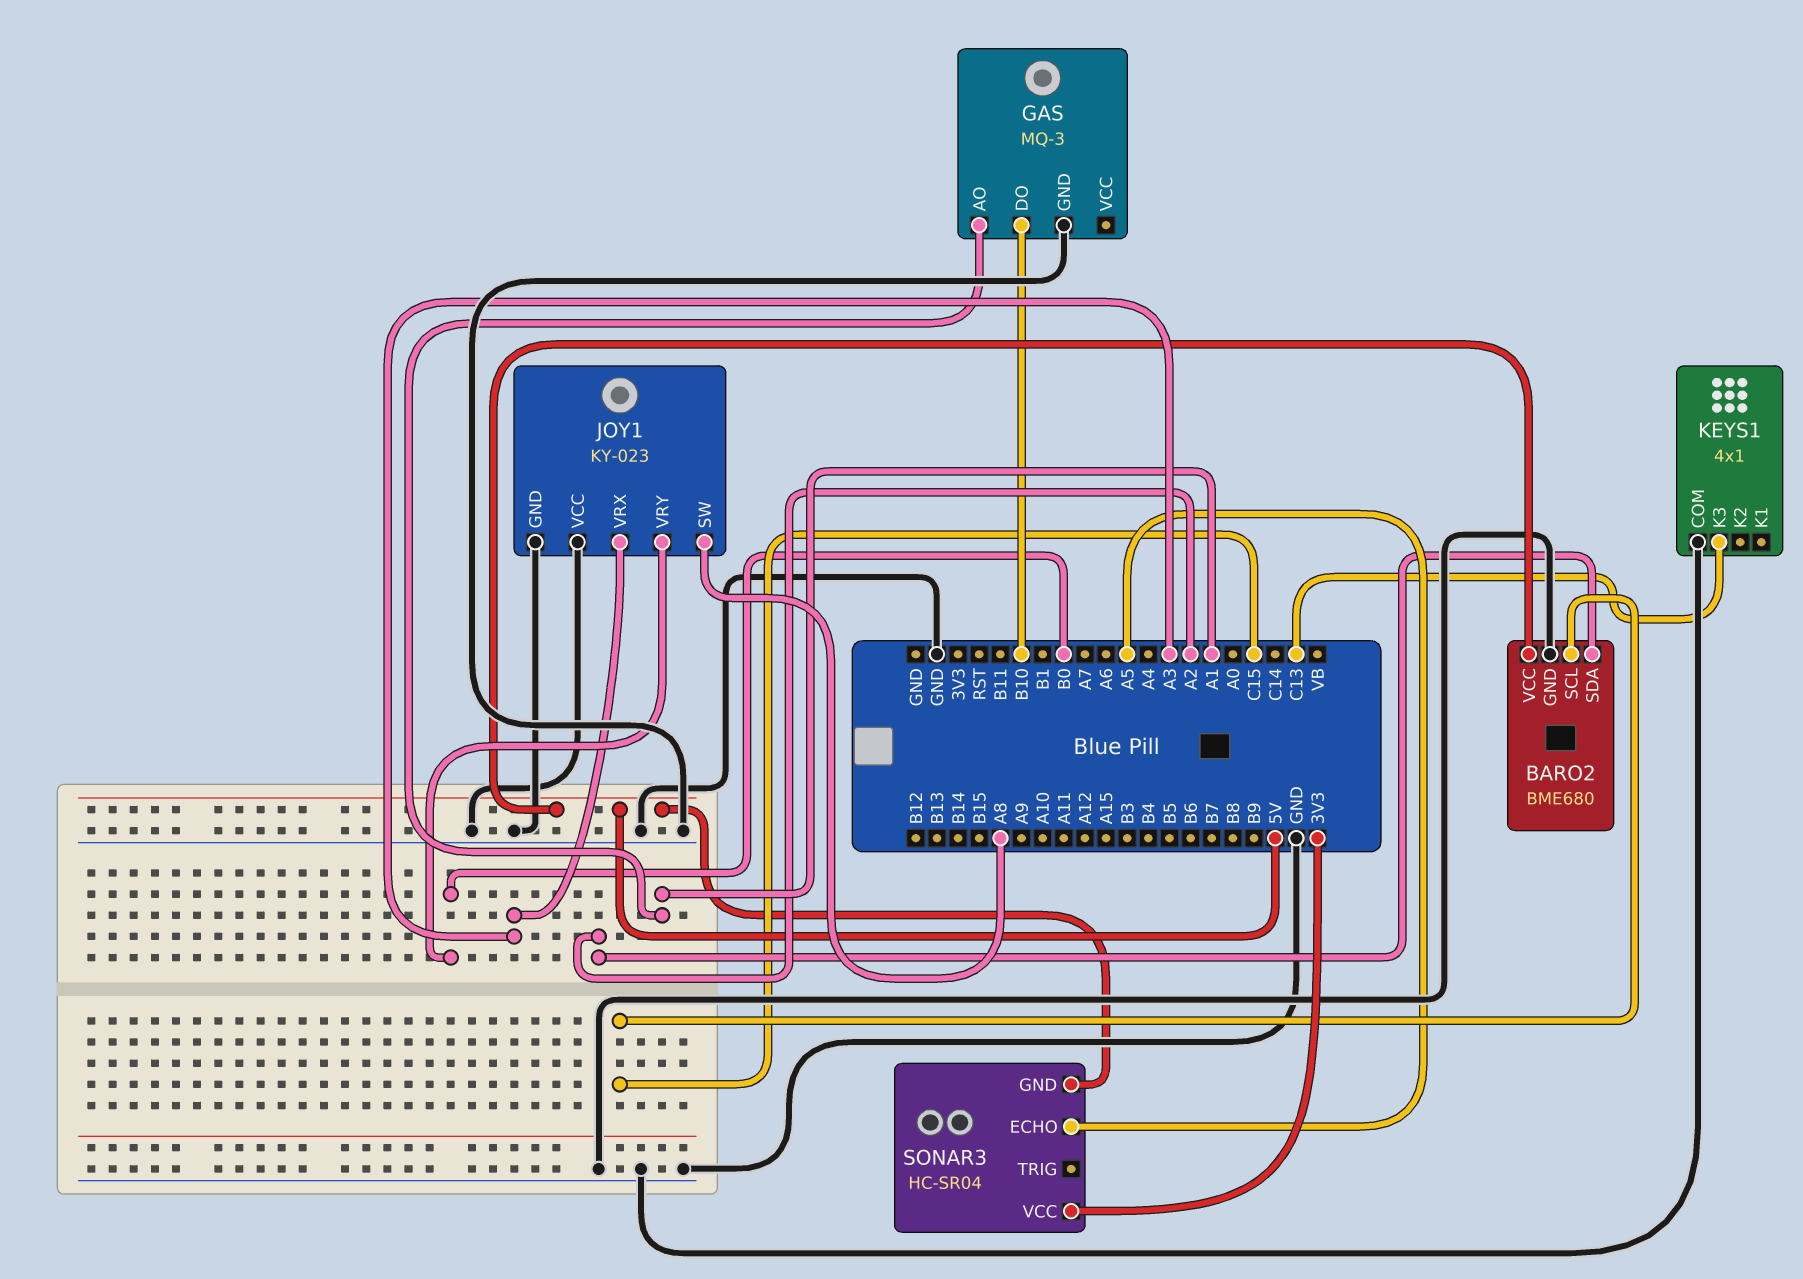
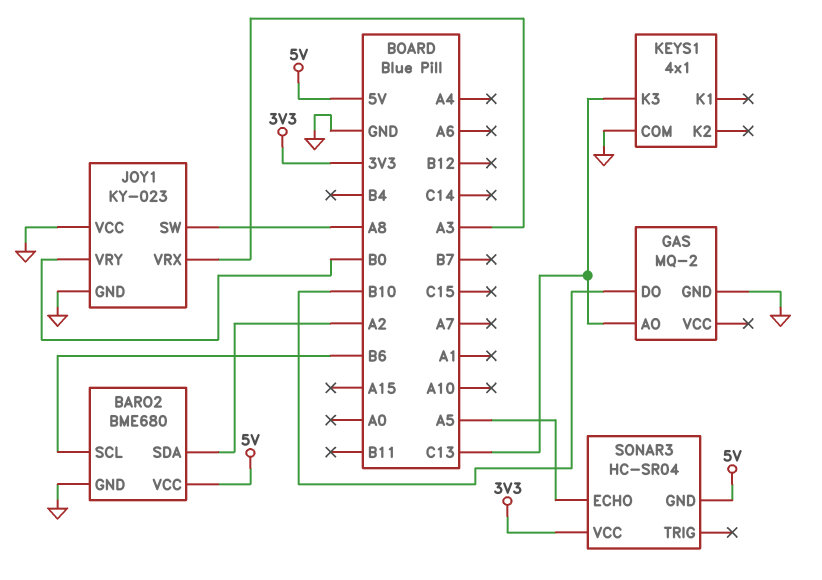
BARO2 pin SCL: C15 -> B6
GAS: MQ-3 -> MQ-2
GAS pin AO: A1 -> C13

